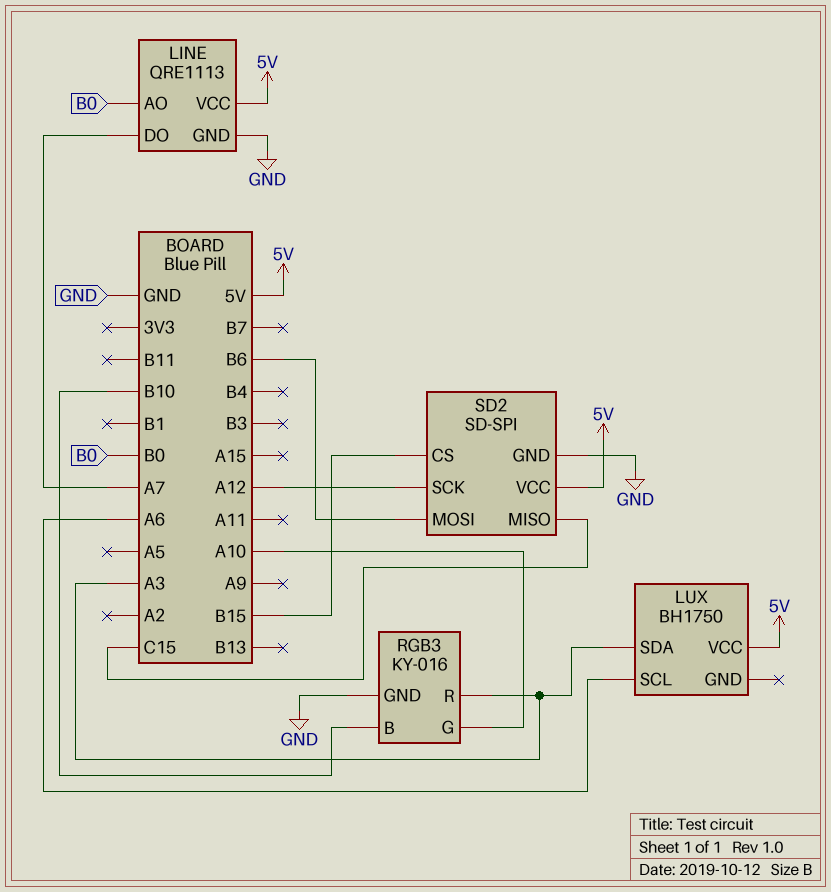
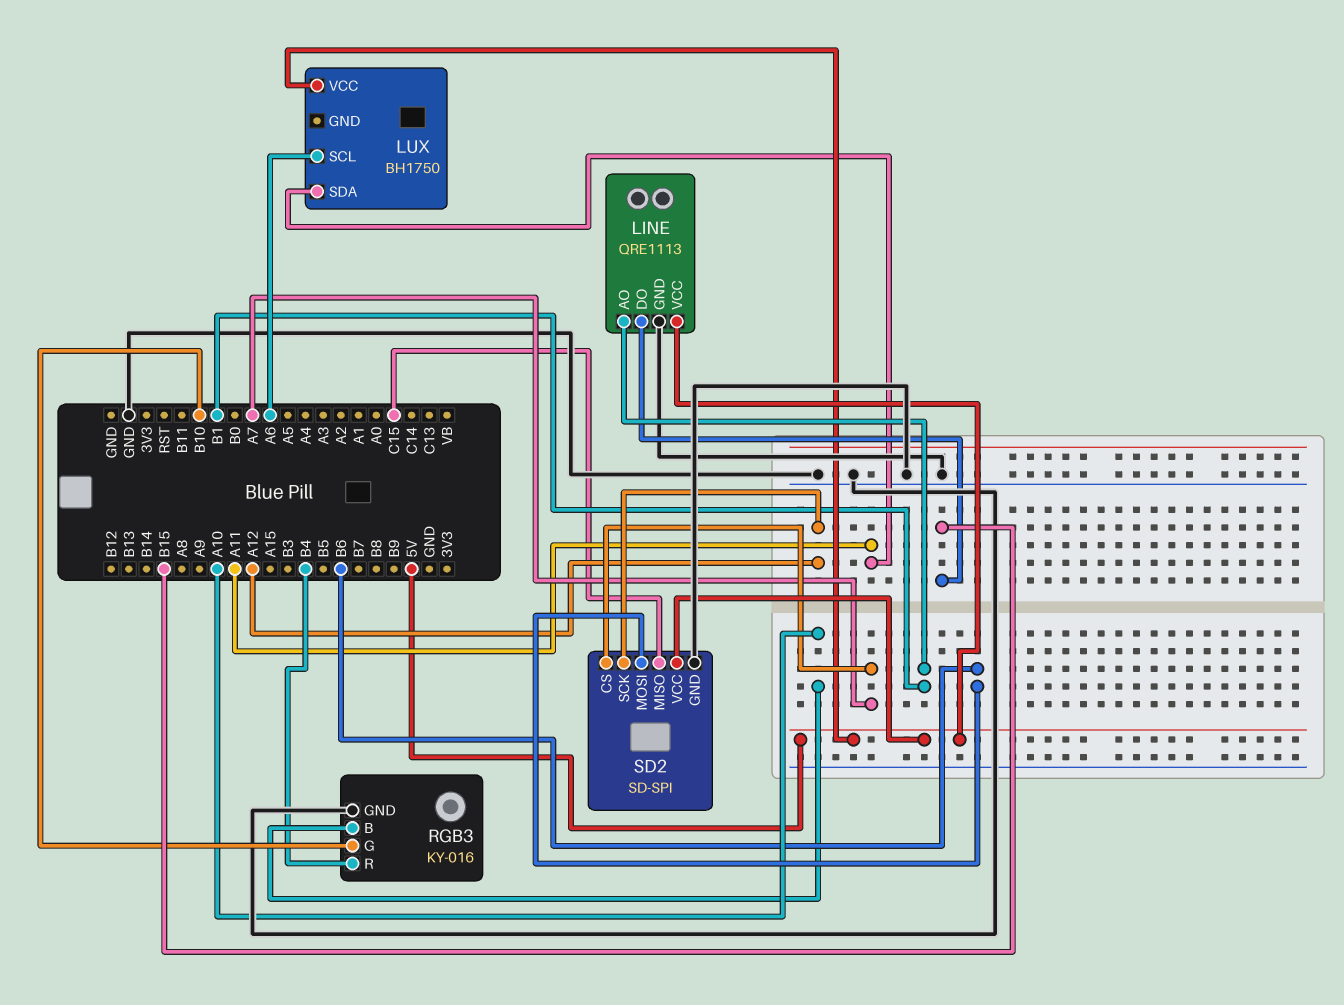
LINE pin AO: B0 -> B1
LINE pin DO: A7 -> B15
LUX pin SDA: A3 -> A11
RGB3 pin B: B10 -> A10
RGB3 pin G: A10 -> B10
RGB3 pin R: A3 -> B4
SD2 pin CS: B15 -> A7

